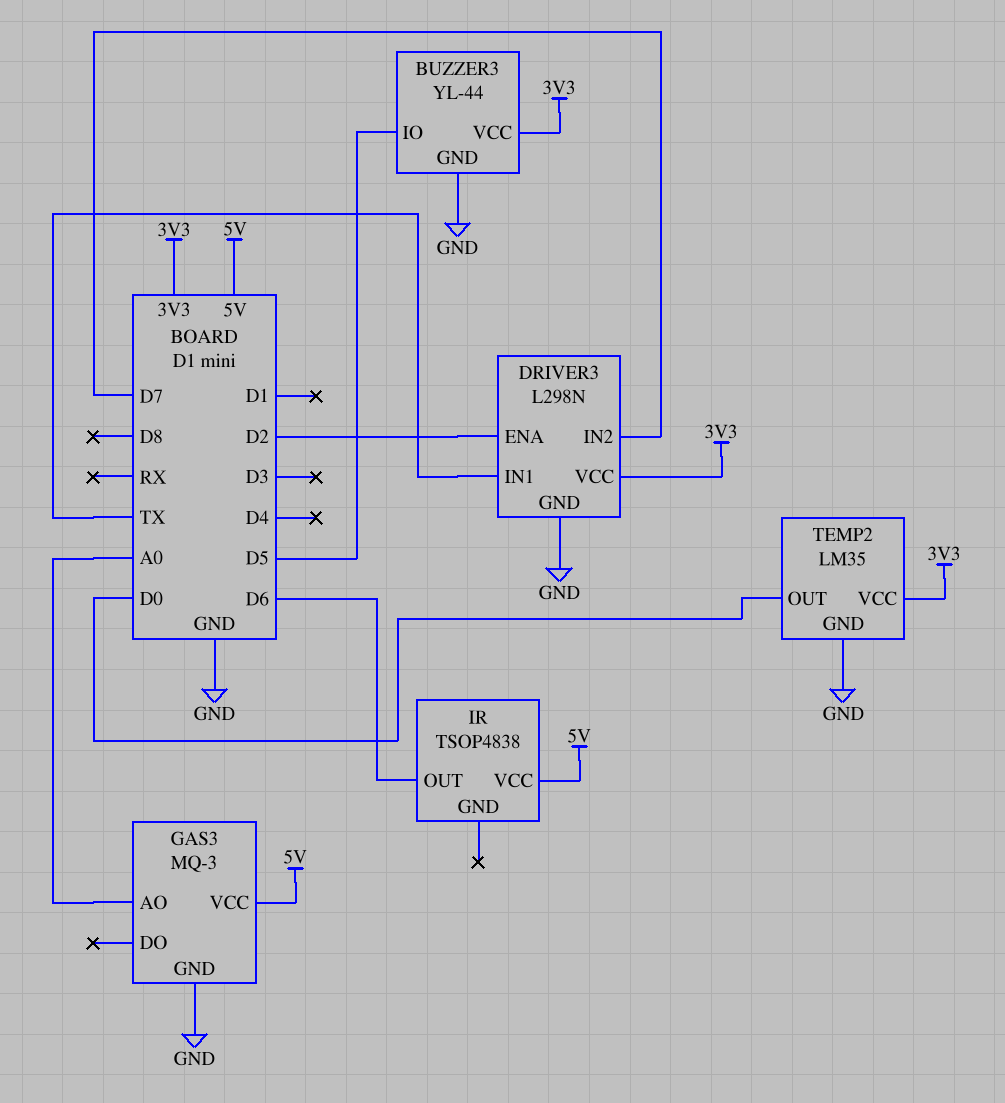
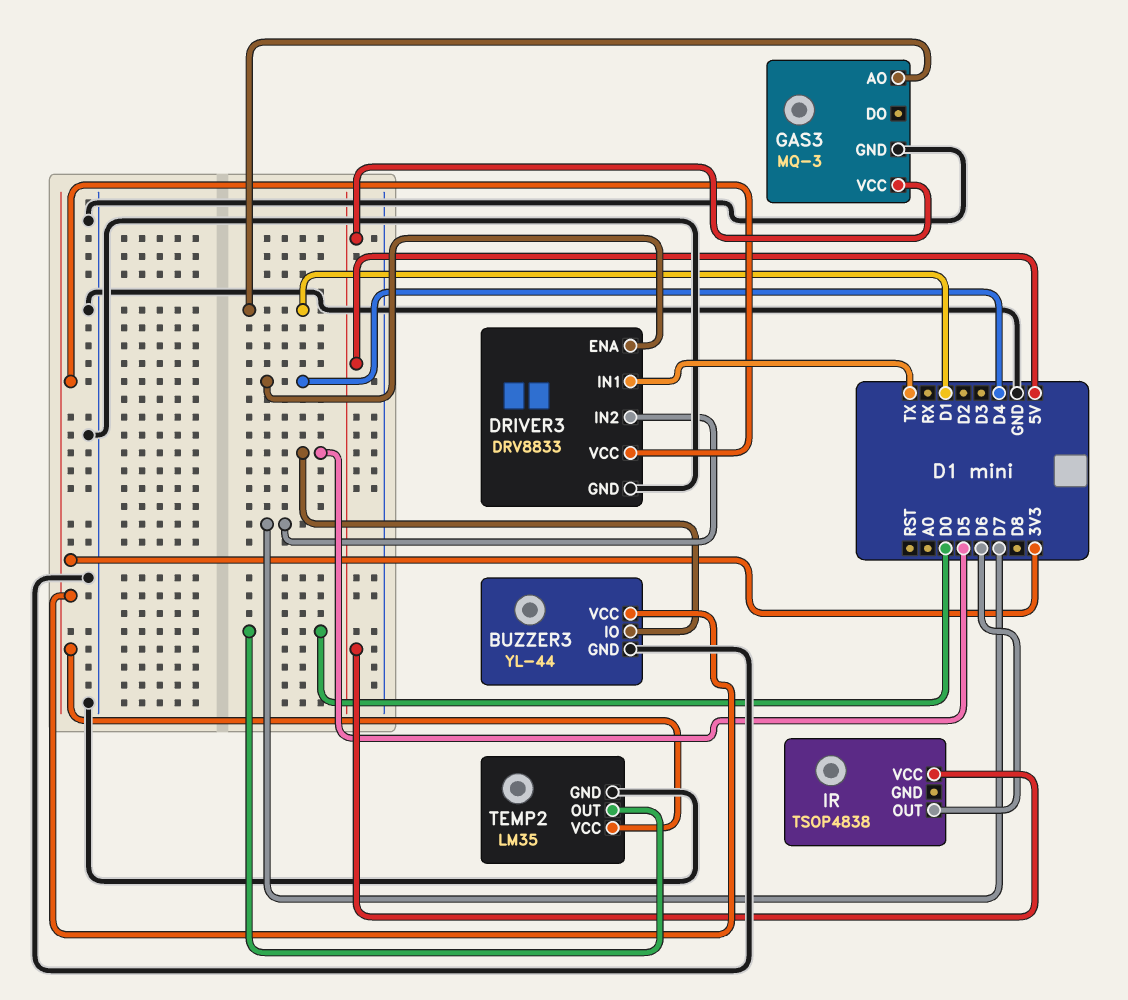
DRIVER3: L298N -> DRV8833
DRIVER3 pin ENA: D2 -> D4
GAS3 pin AO: A0 -> D1

